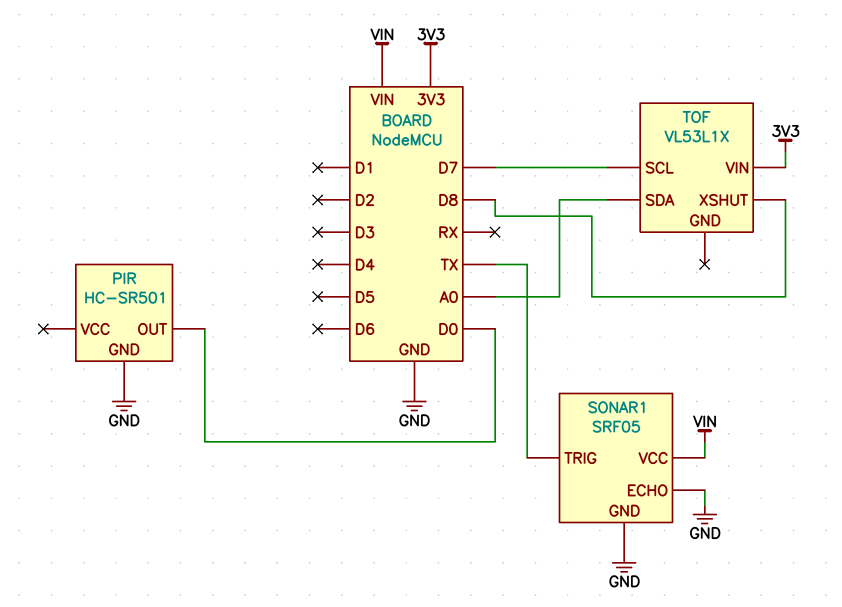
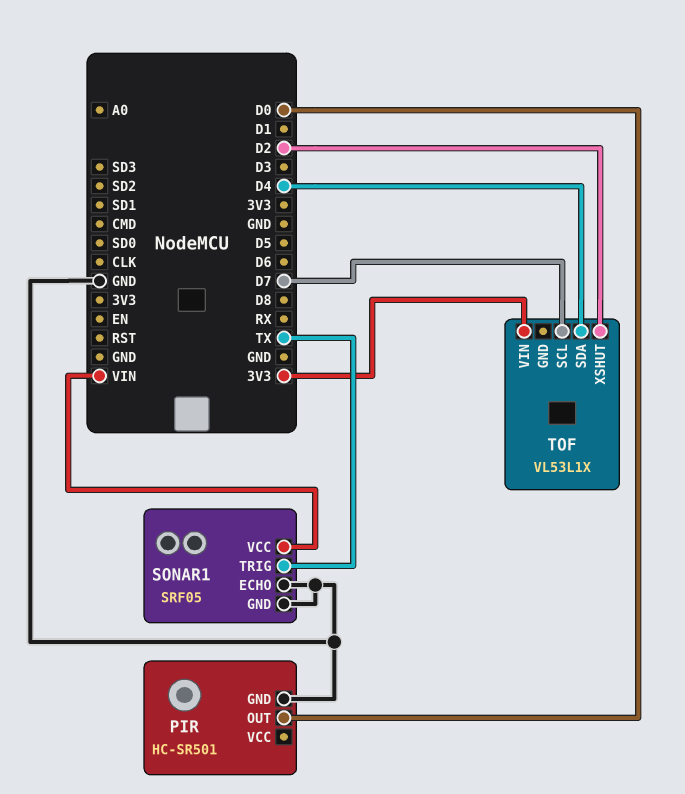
TOF pin SDA: A0 -> D4
TOF pin XSHUT: D8 -> D2

